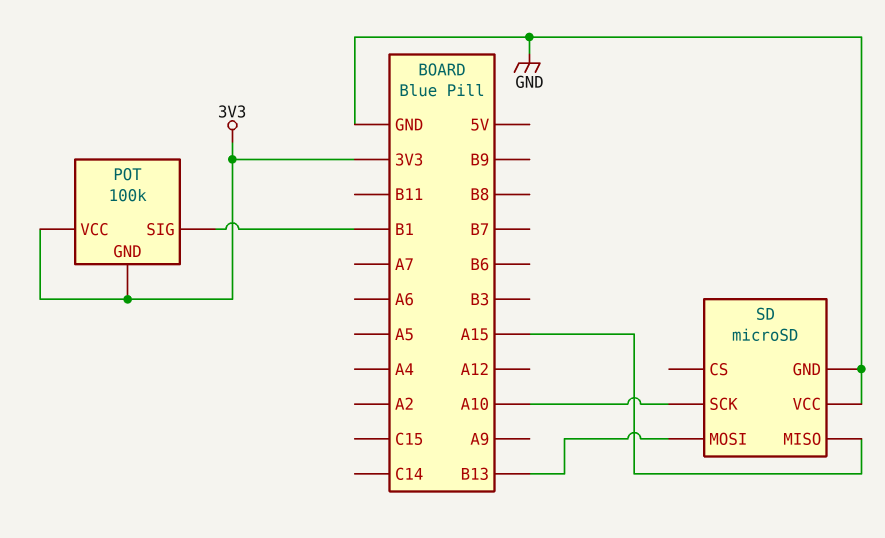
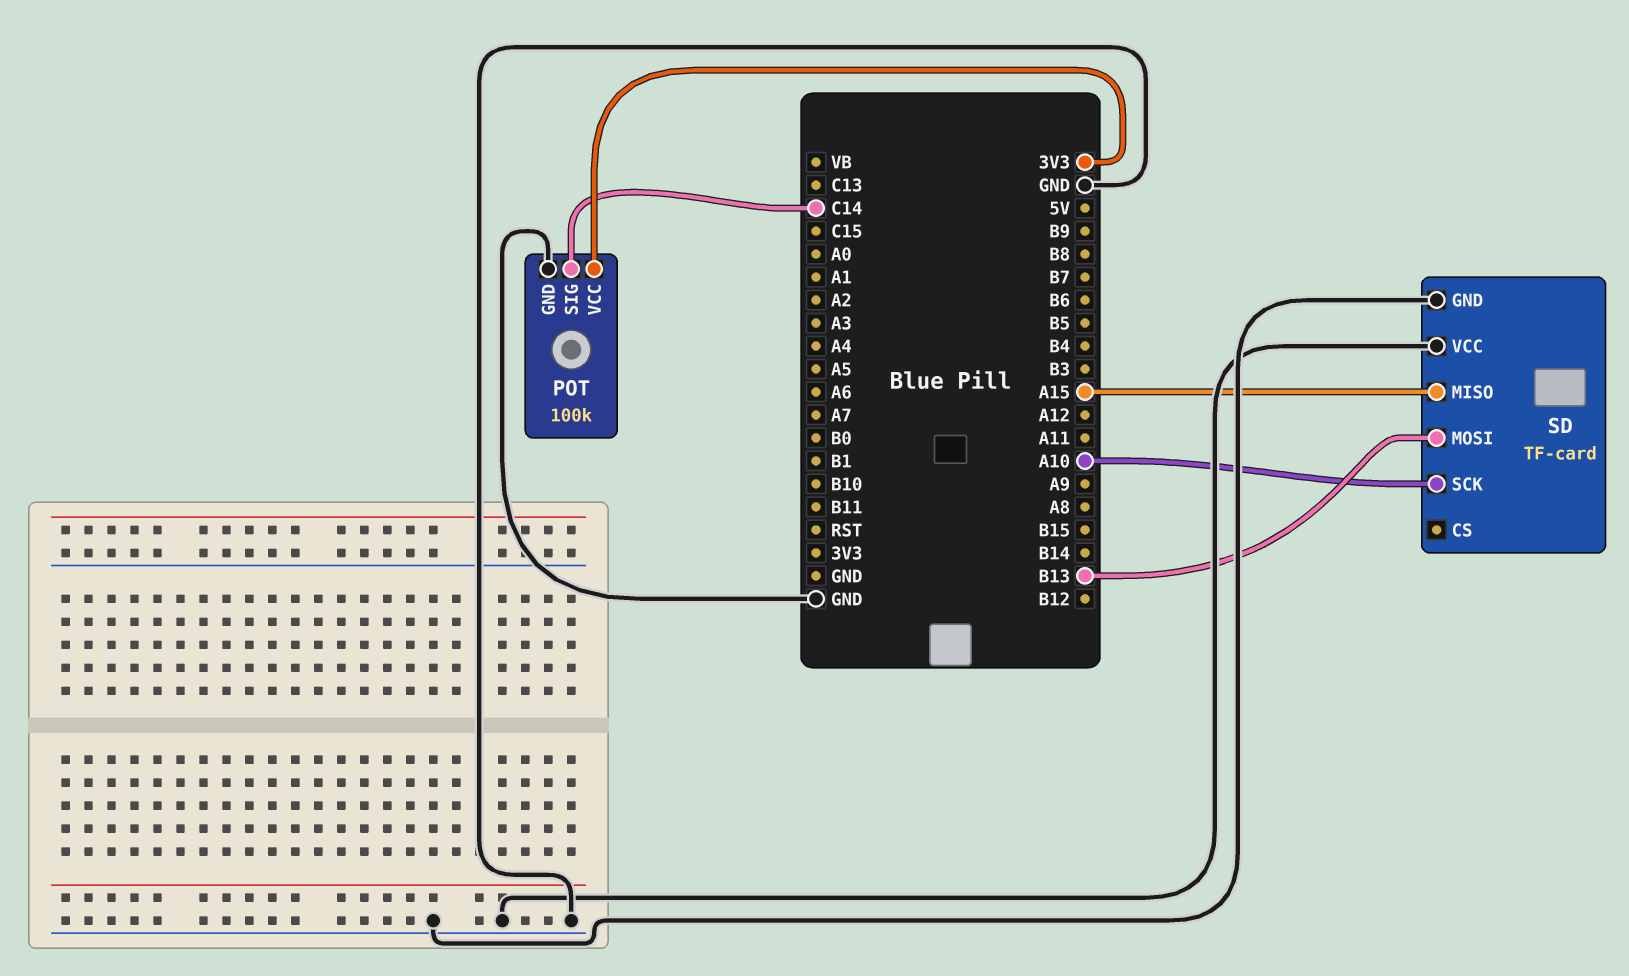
POT pin GND: 3V3 -> GND
POT pin SIG: B1 -> C14
SD: microSD -> TF-card

